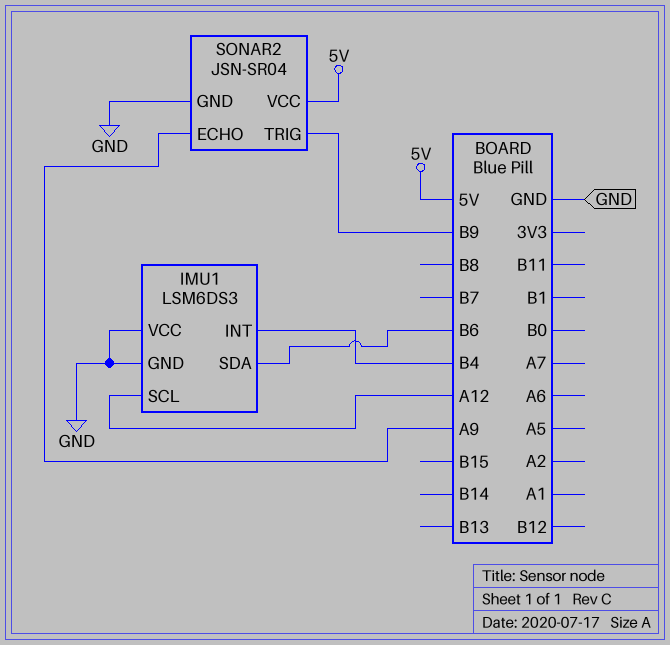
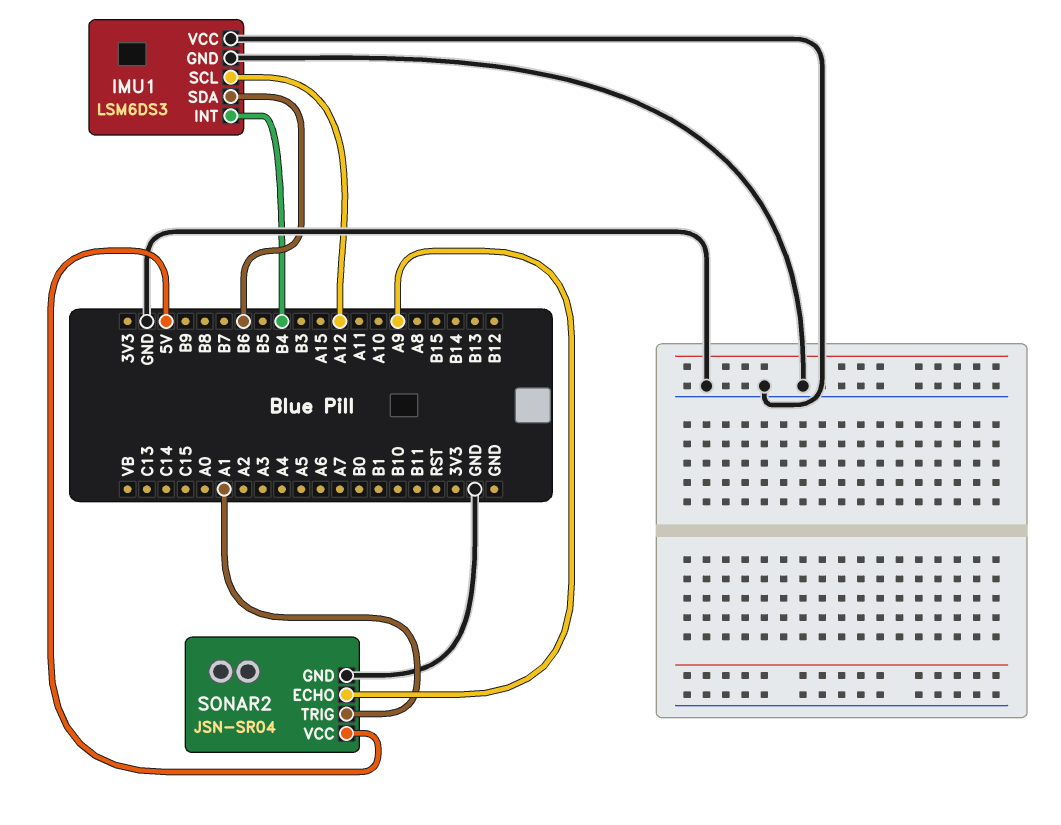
SONAR2 pin TRIG: B9 -> A1

